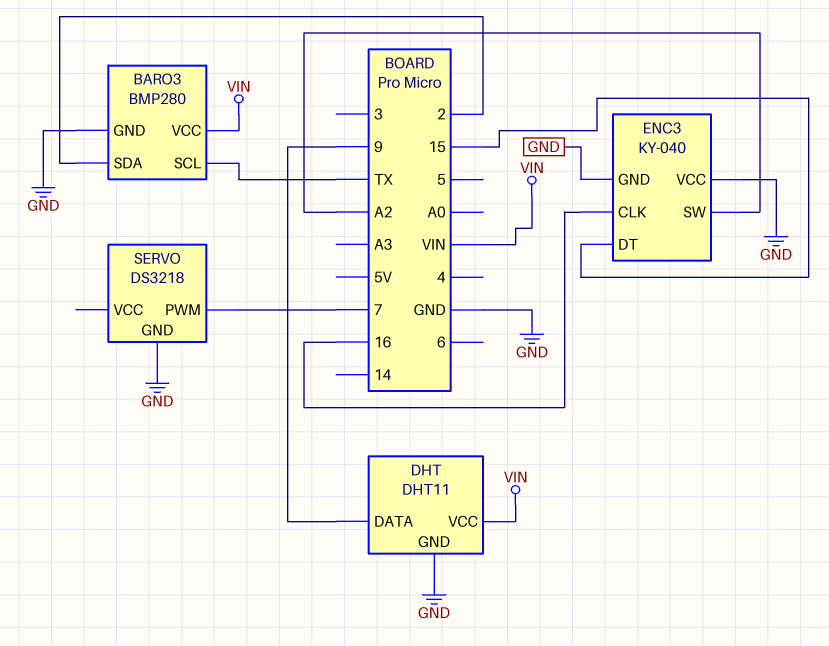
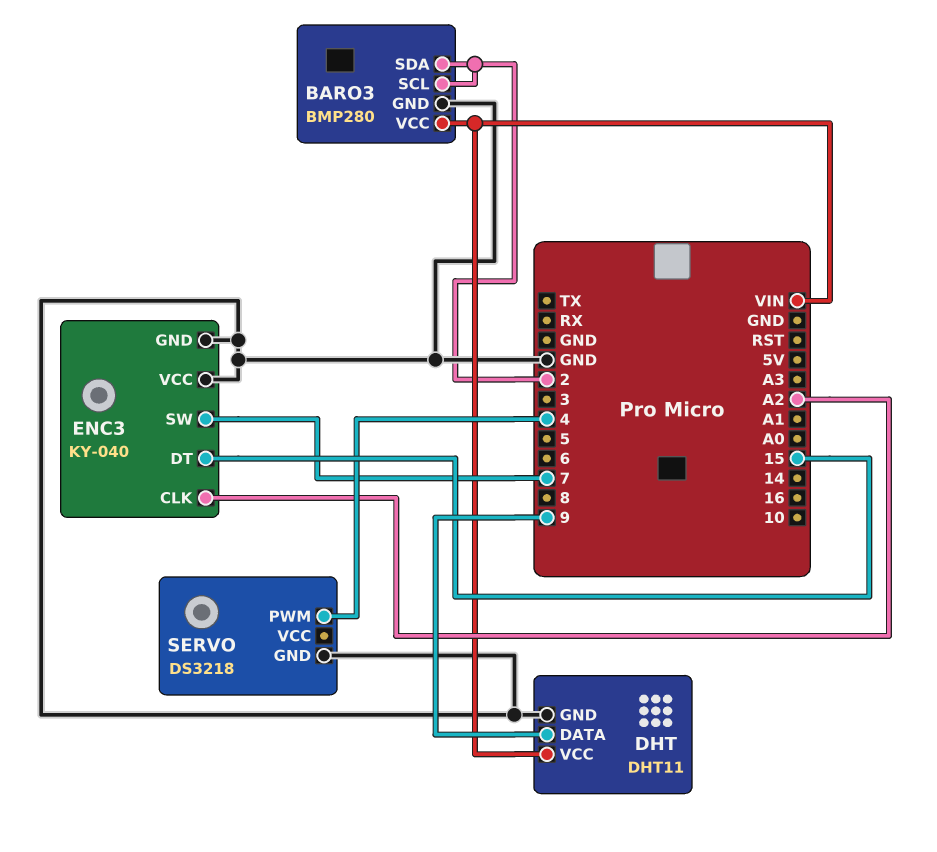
BARO3 pin SCL: TX -> 2
ENC3 pin CLK: 16 -> A2
ENC3 pin SW: A2 -> 7
SERVO pin PWM: 7 -> 4

